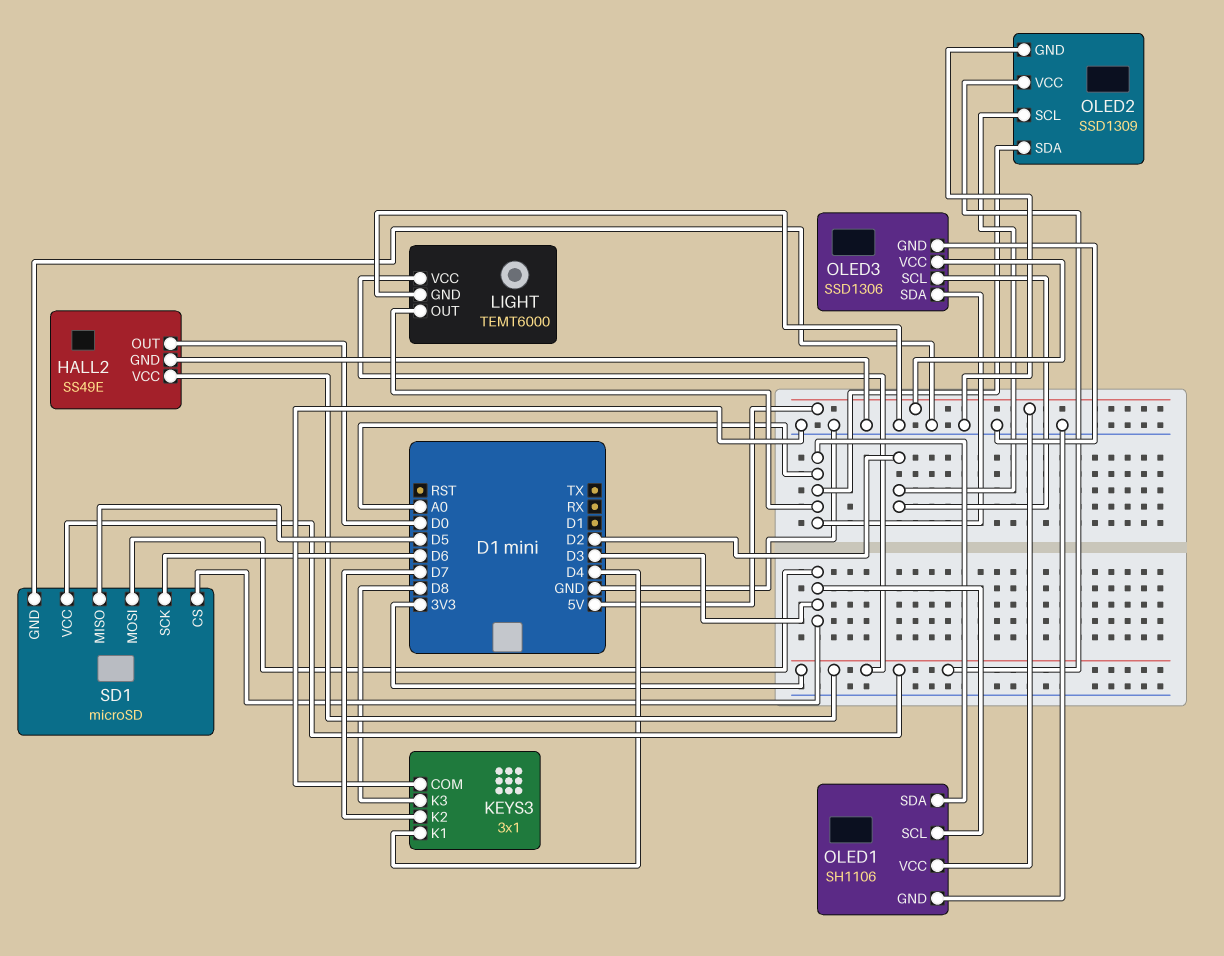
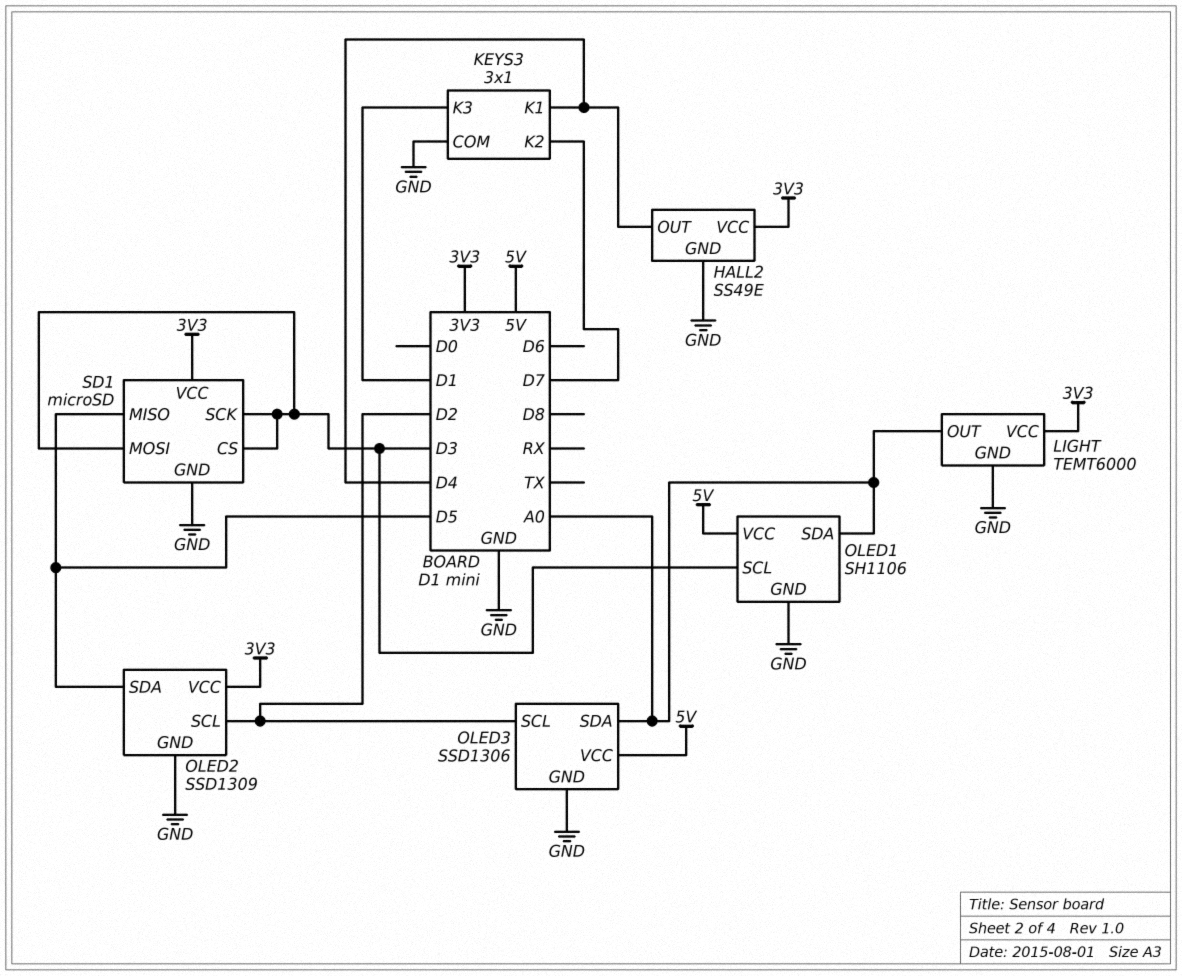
HALL2 pin OUT: D0 -> D4
KEYS3 pin K3: D8 -> D1
OLED2 pin SDA: A0 -> D5
SD1 pin SCK: D6 -> D3

